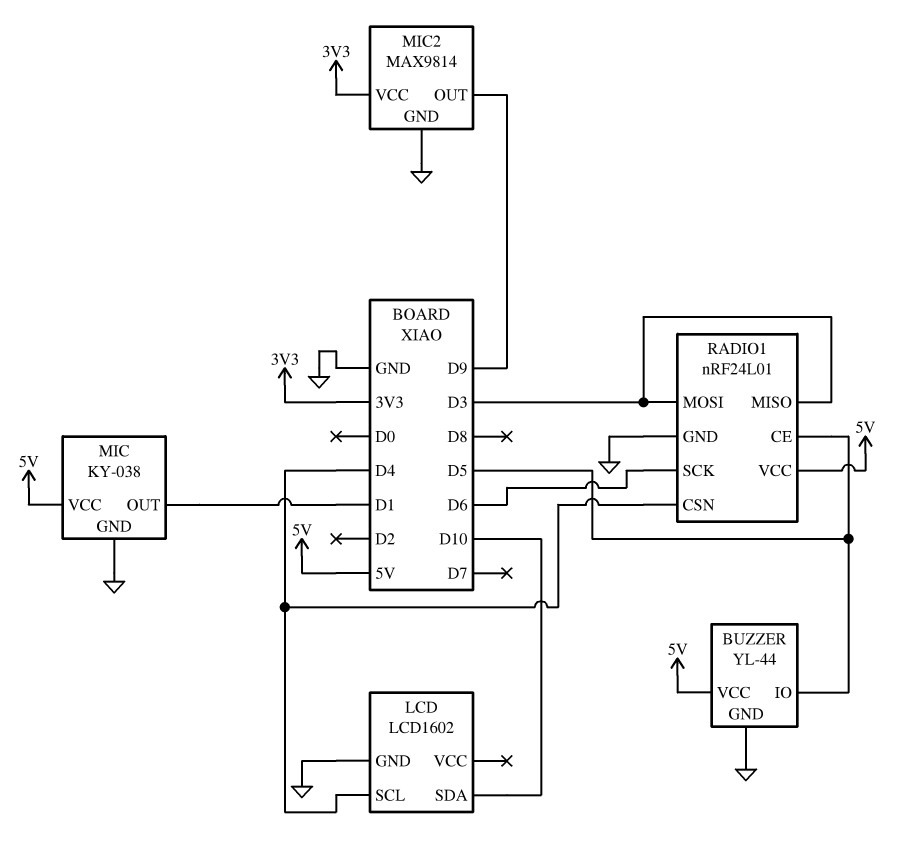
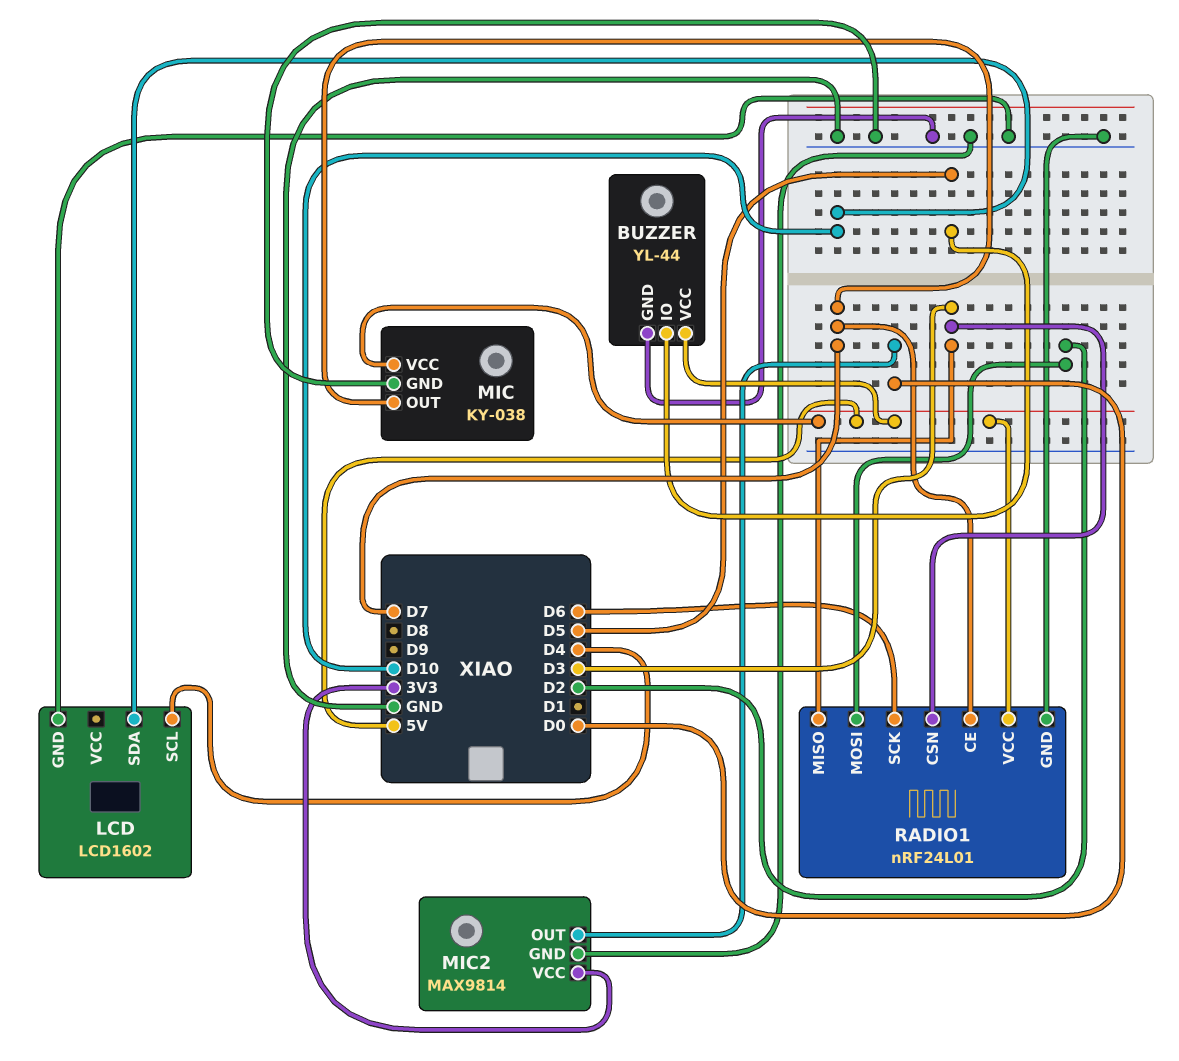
MIC pin OUT: D1 -> D7
MIC2 pin OUT: D9 -> D0
RADIO1 pin CE: D5 -> D7
RADIO1 pin CSN: D4 -> D3
RADIO1 pin MOSI: D3 -> D2

